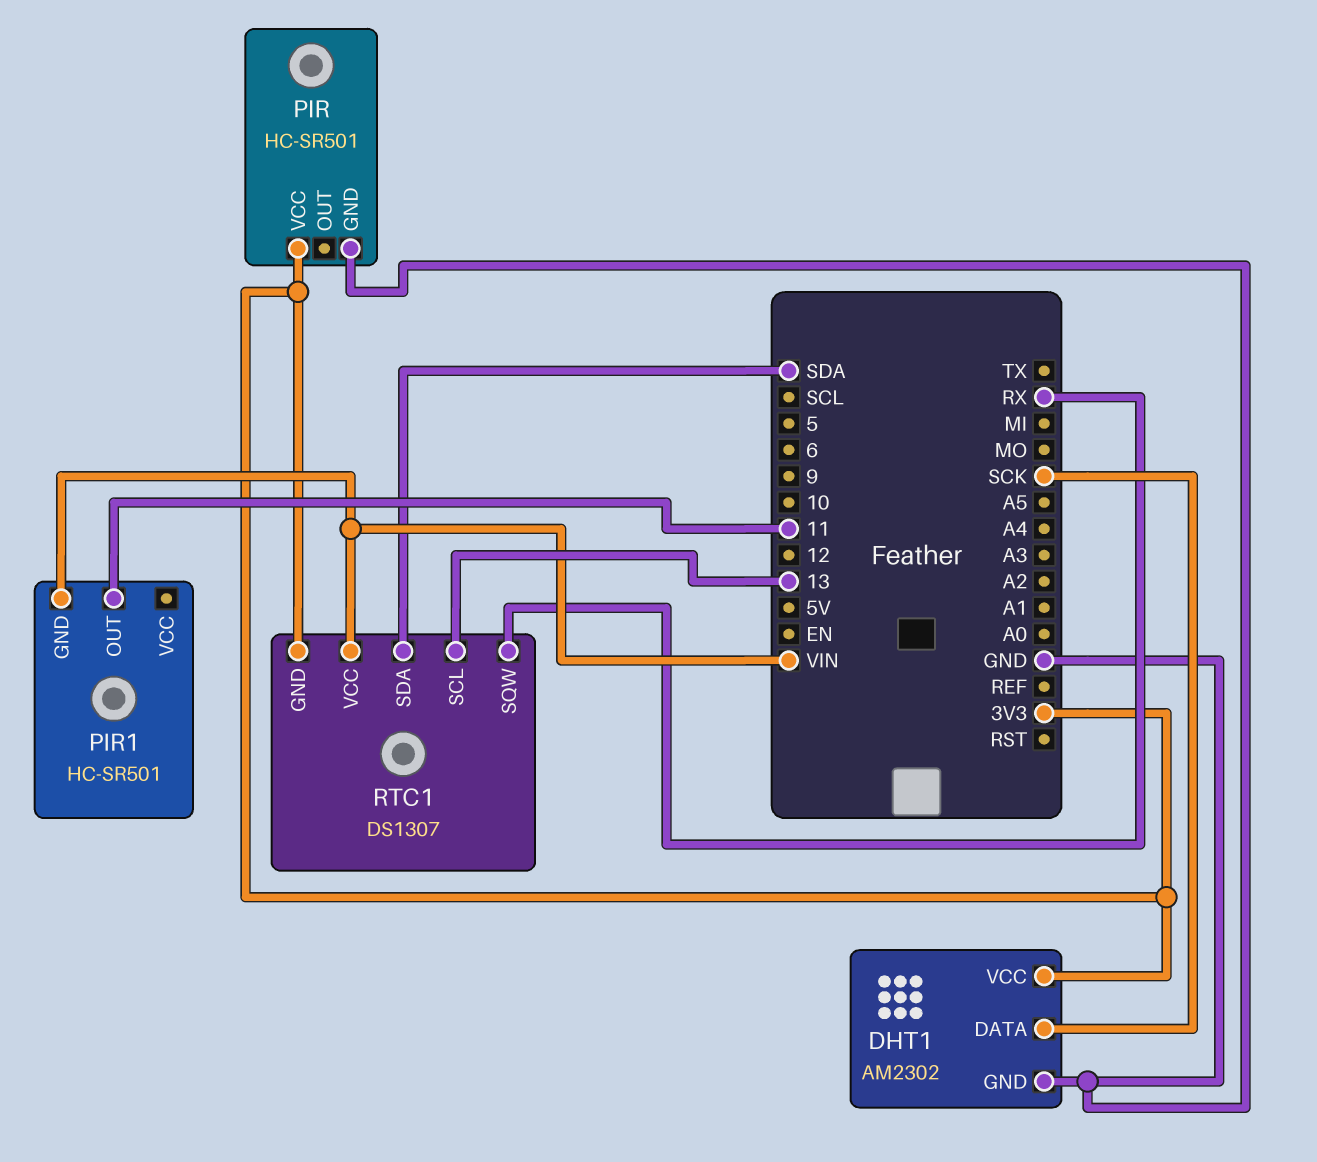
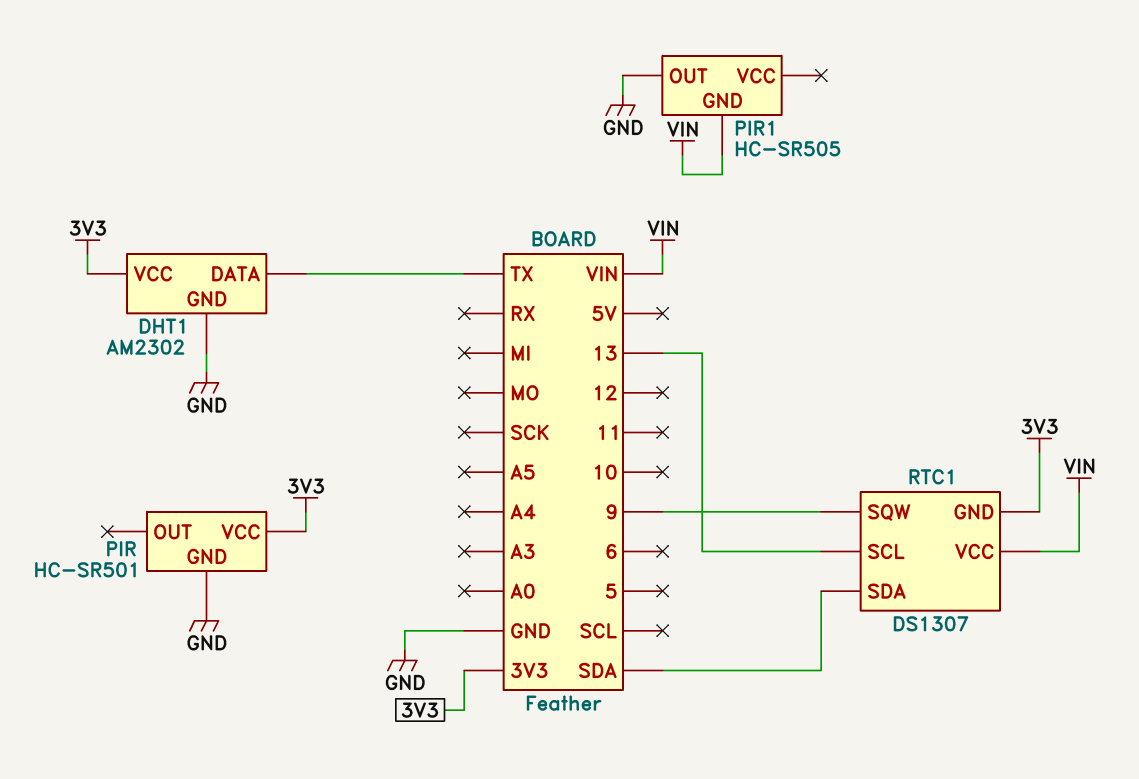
DHT1 pin DATA: SCK -> TX
PIR1: HC-SR501 -> HC-SR505
PIR1 pin OUT: 11 -> GND
RTC1 pin SQW: RX -> 9

